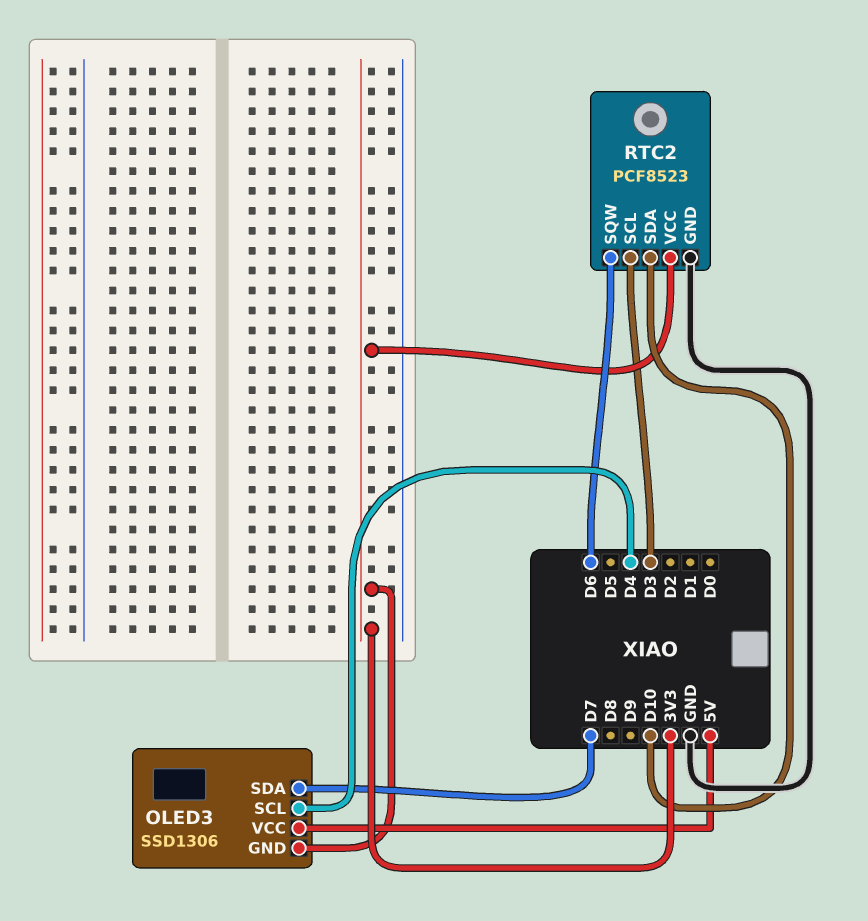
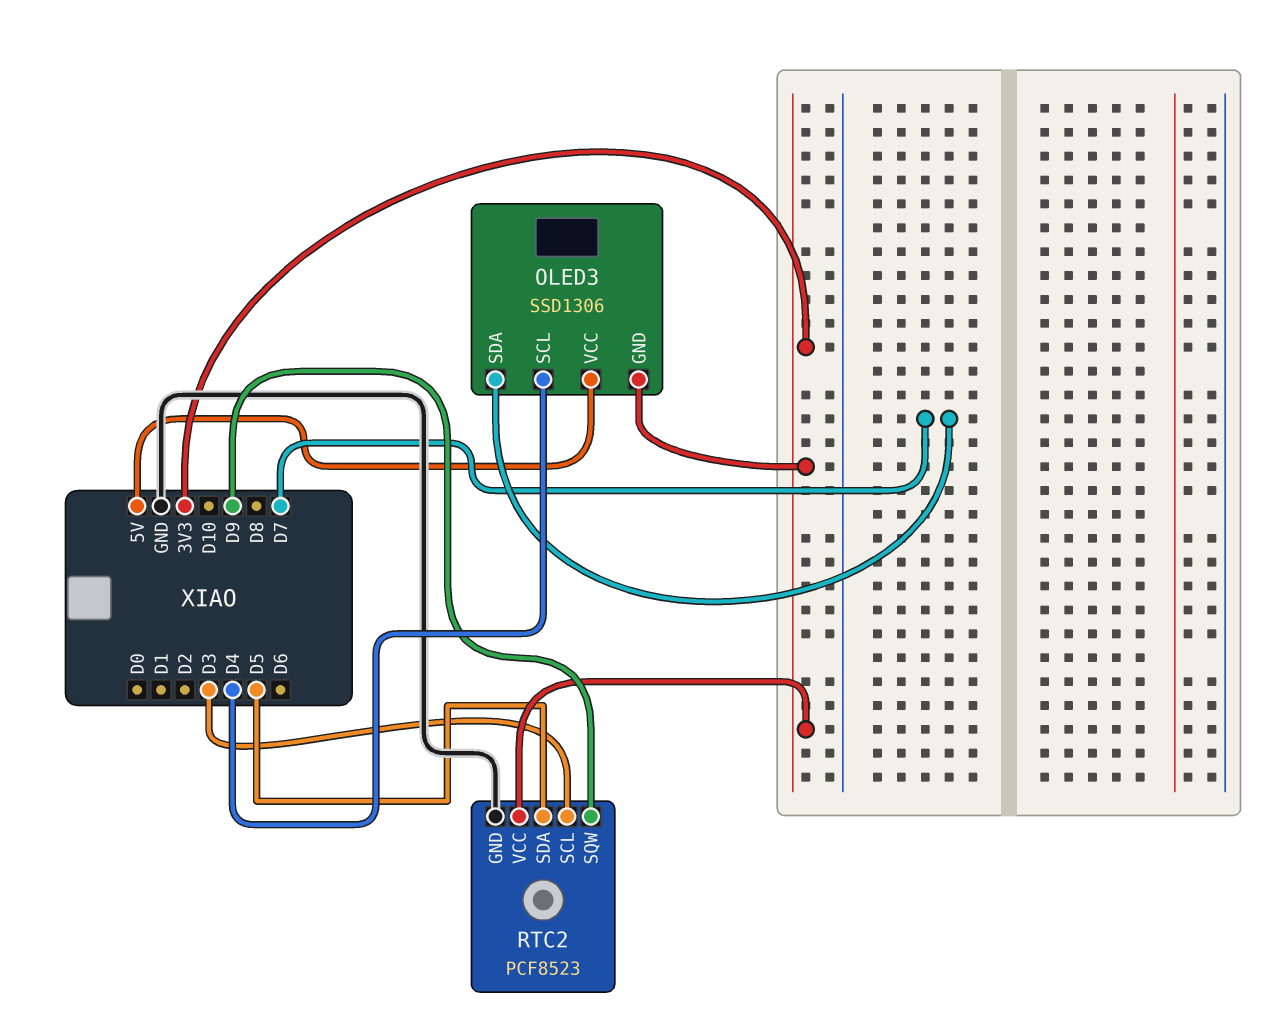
RTC2 pin SDA: D10 -> D5
RTC2 pin SQW: D6 -> D9

